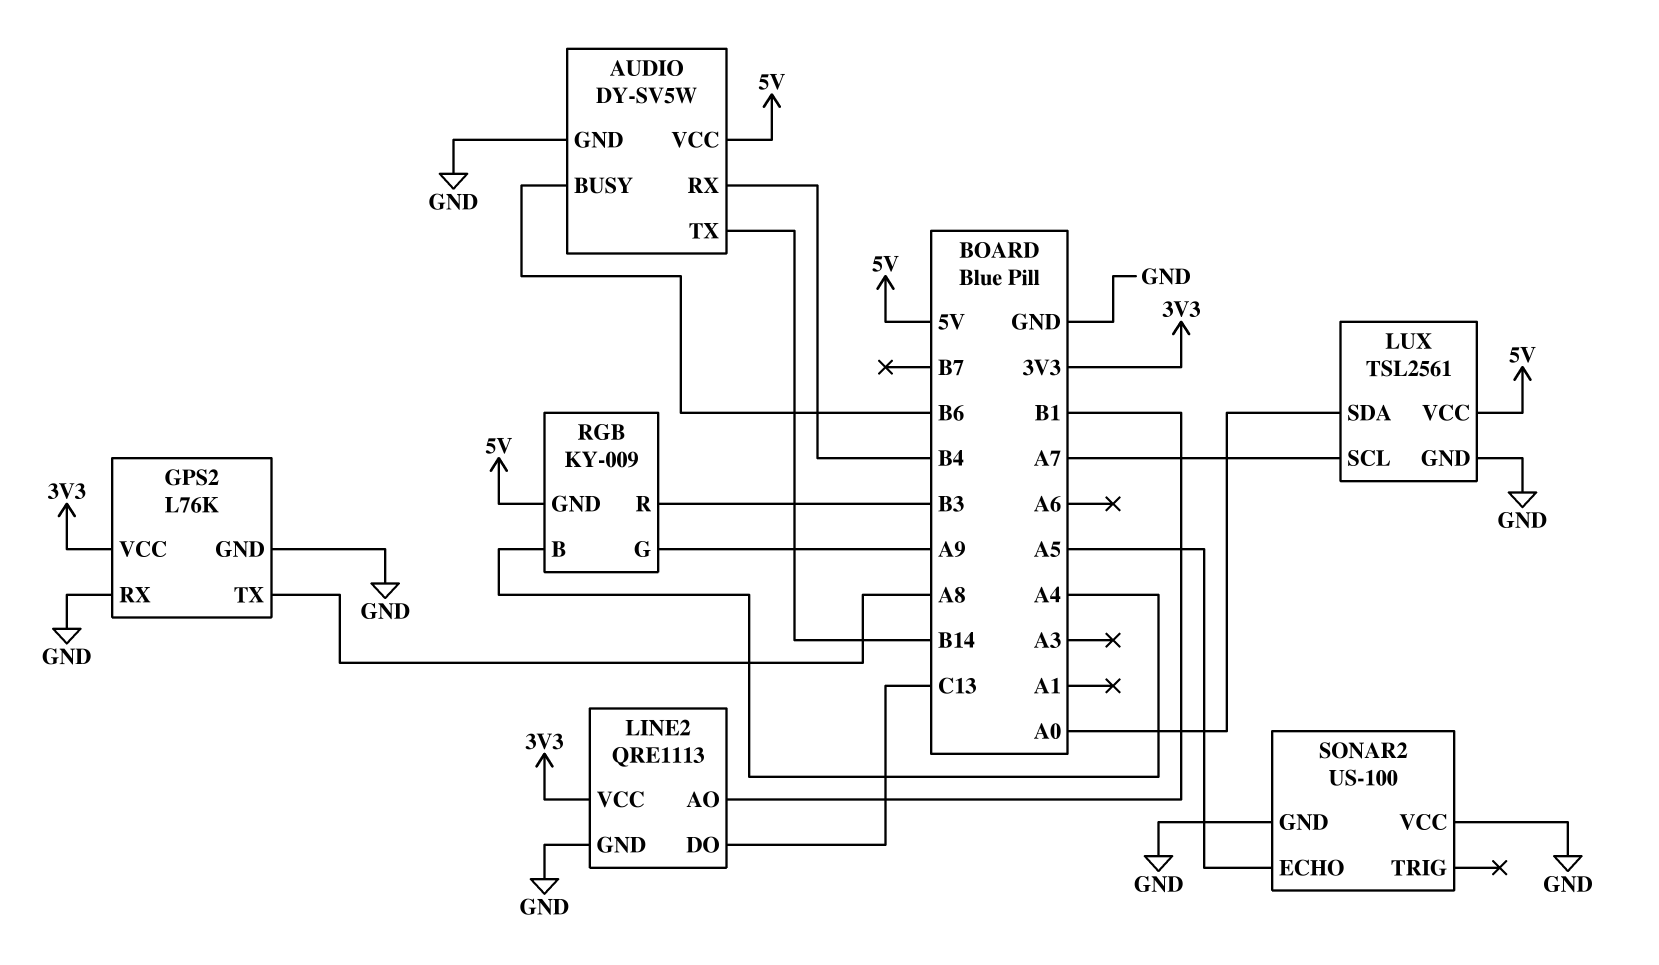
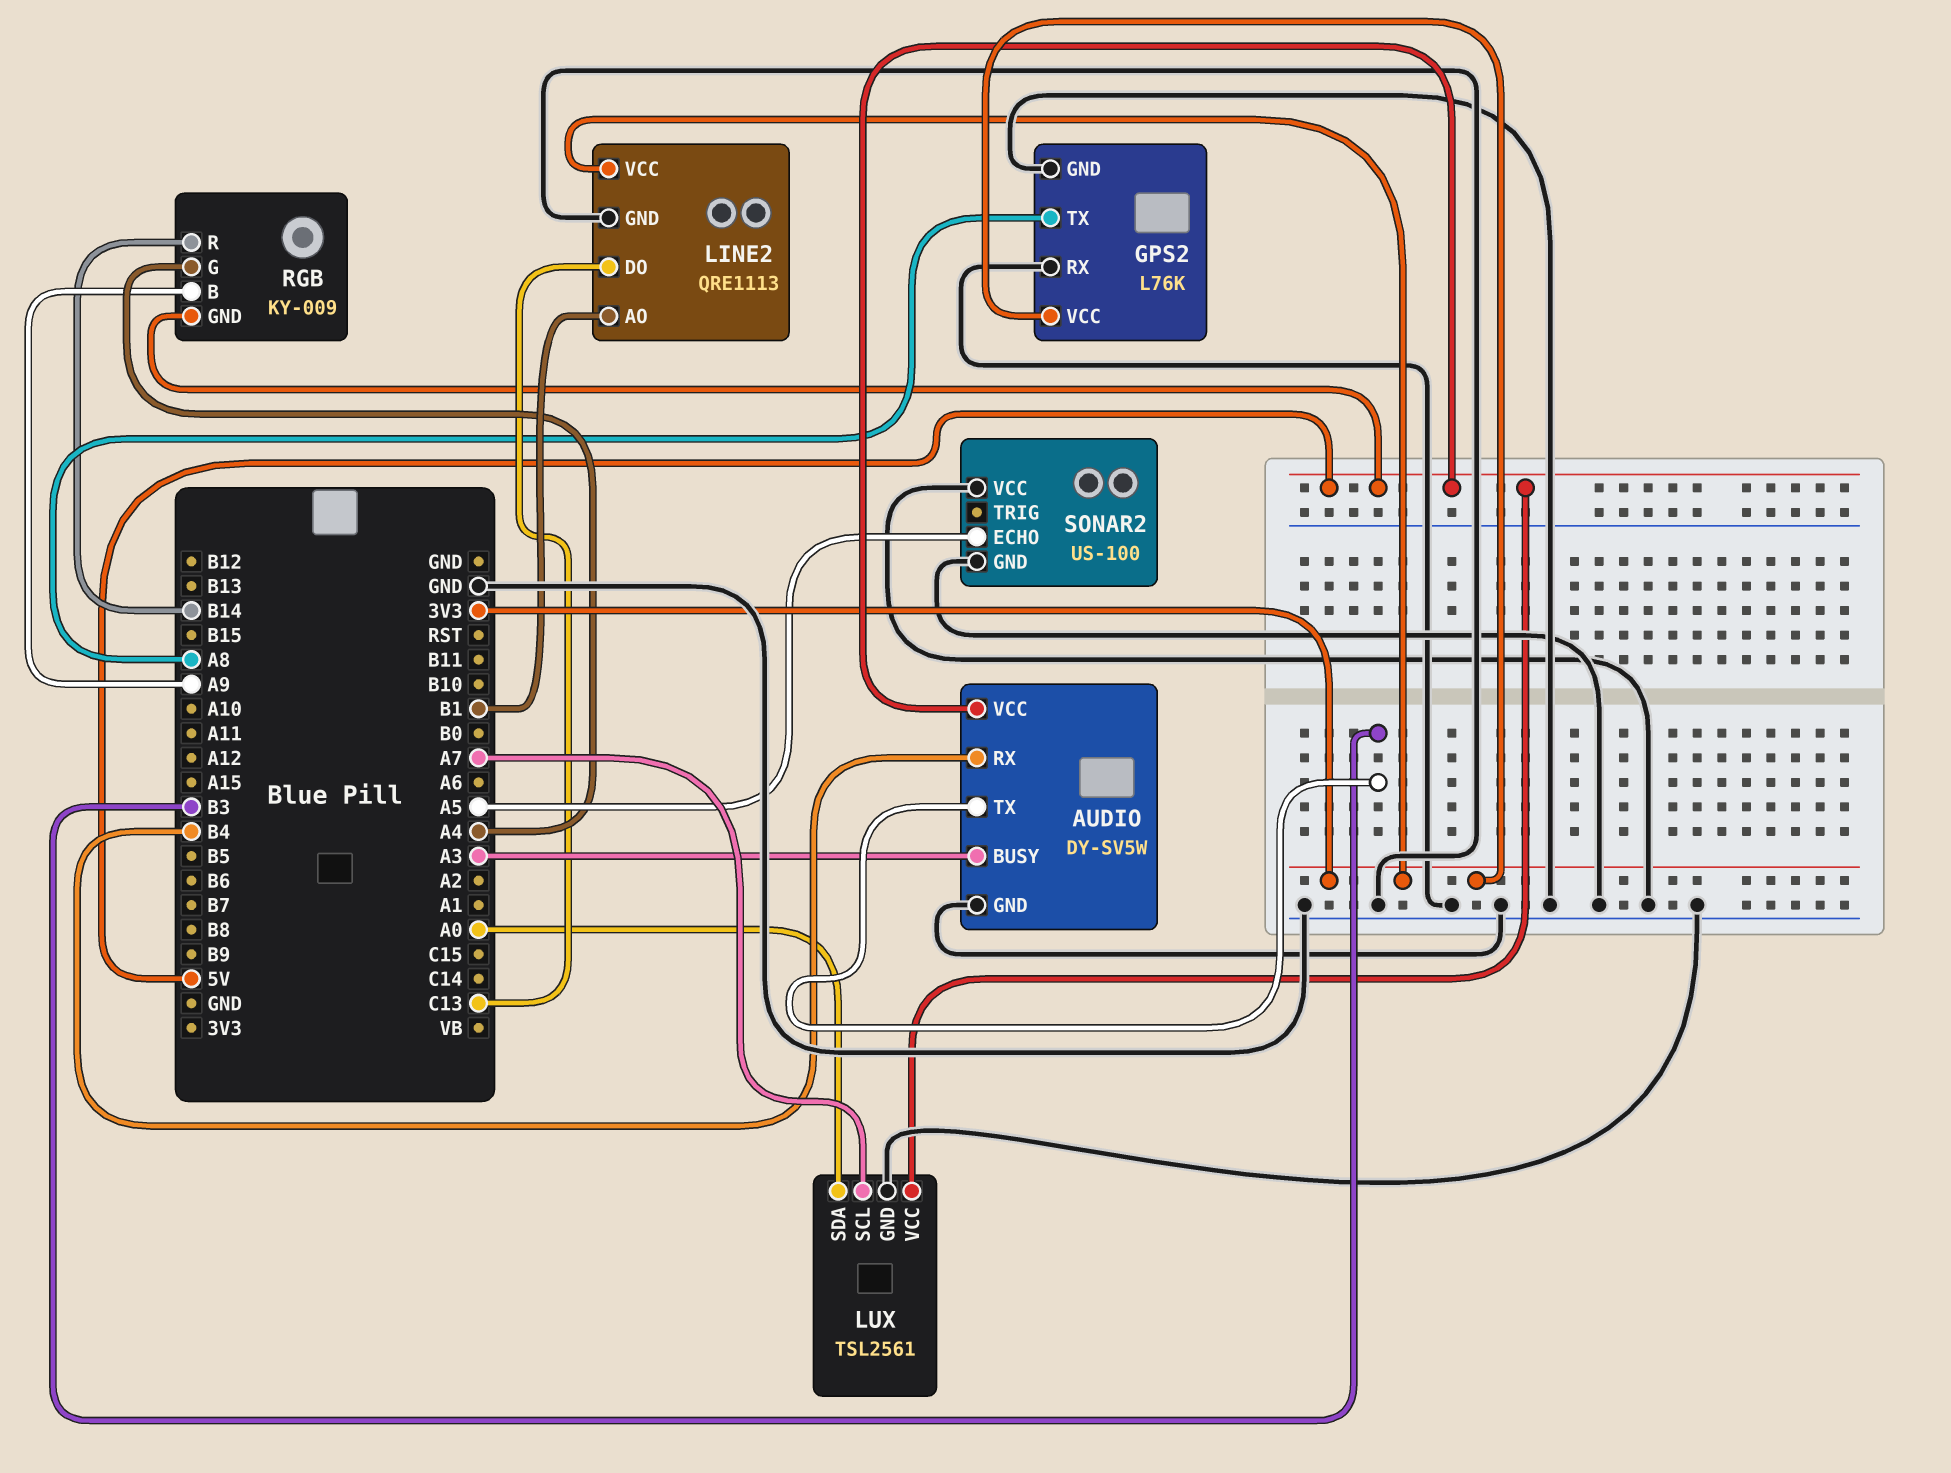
AUDIO pin BUSY: B6 -> A3
AUDIO pin TX: B14 -> B3
RGB pin B: A4 -> A9
RGB pin G: A9 -> A4
RGB pin R: B3 -> B14

